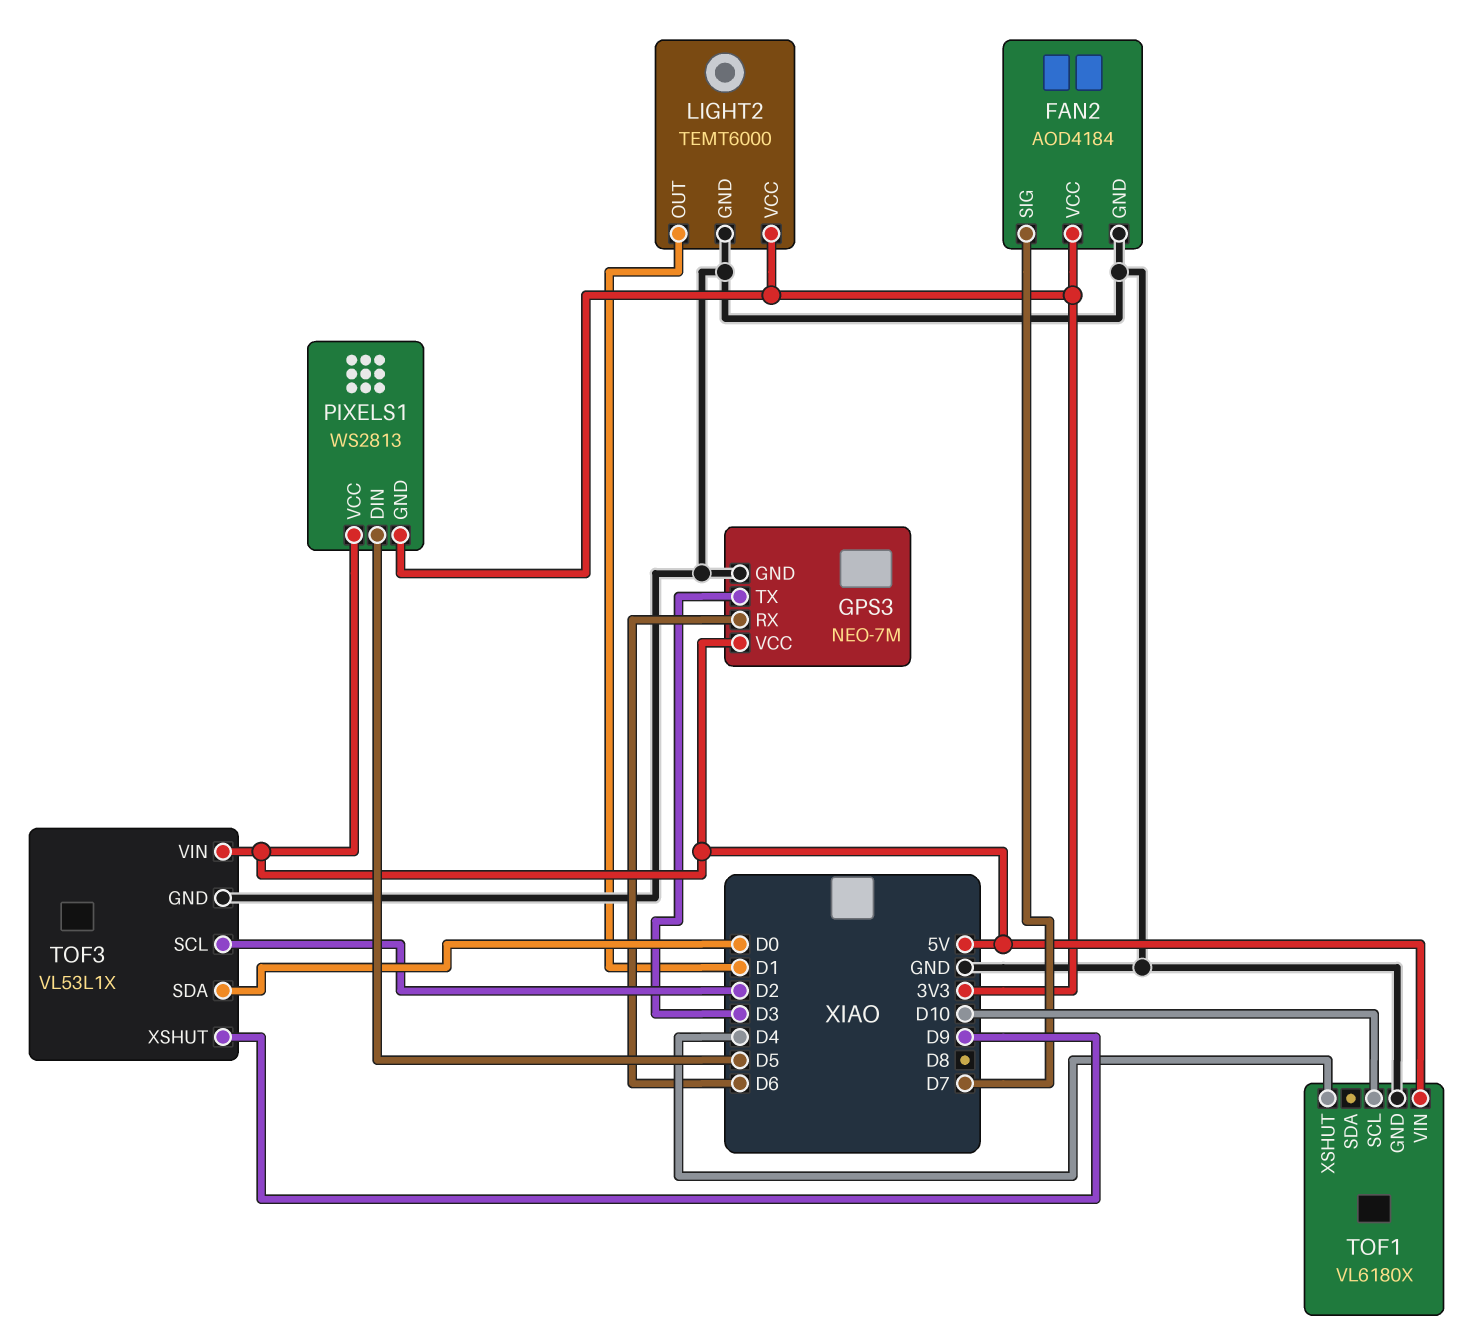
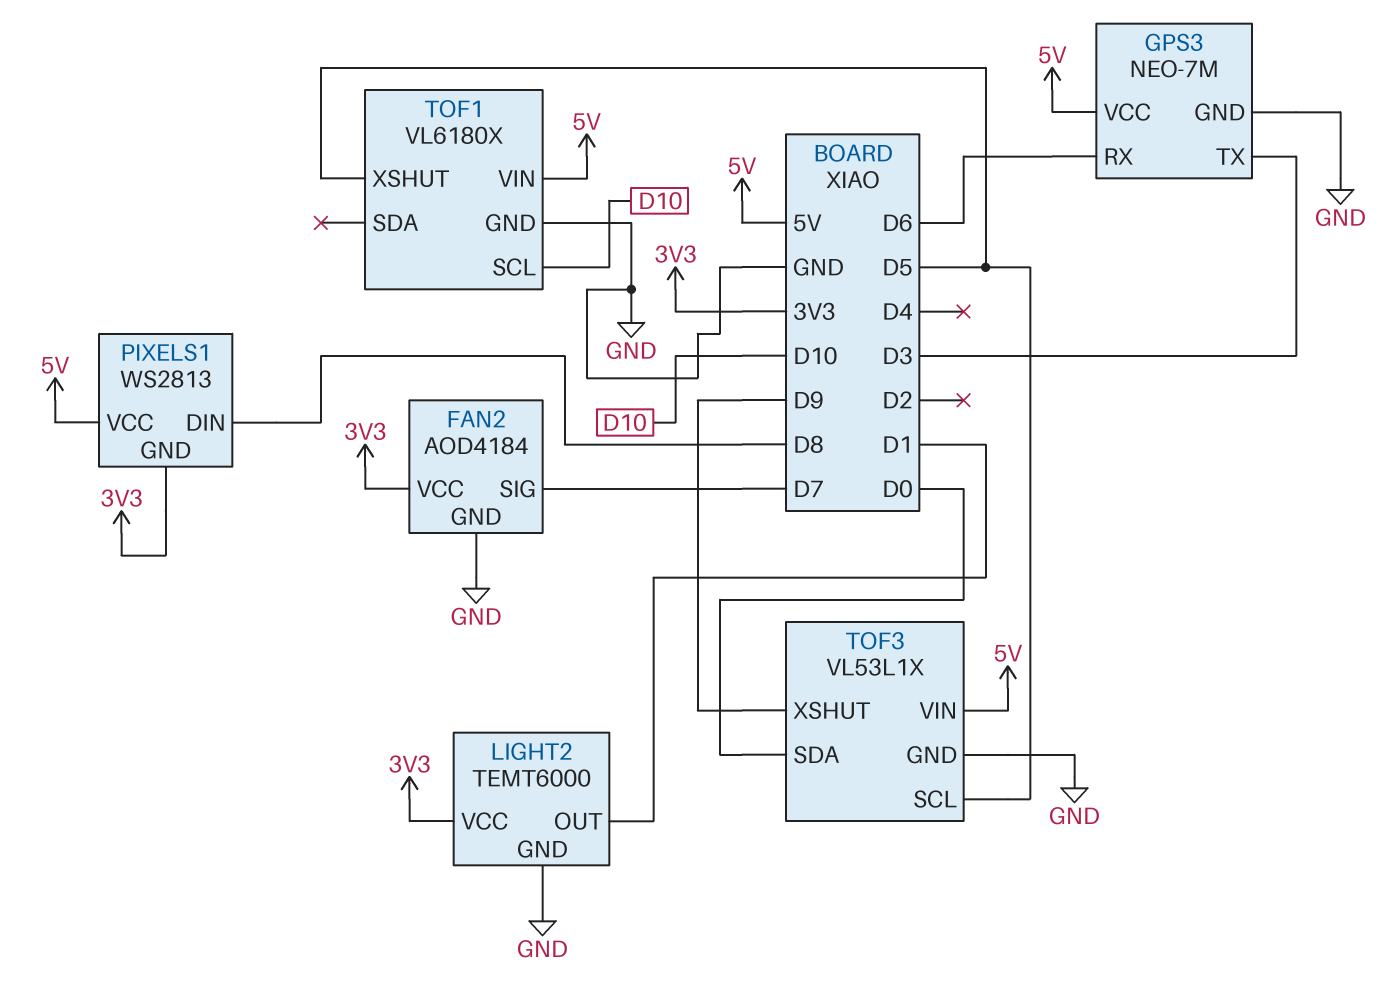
PIXELS1 pin DIN: D5 -> D8
TOF1 pin XSHUT: D4 -> D5
TOF3 pin SCL: D2 -> D5

